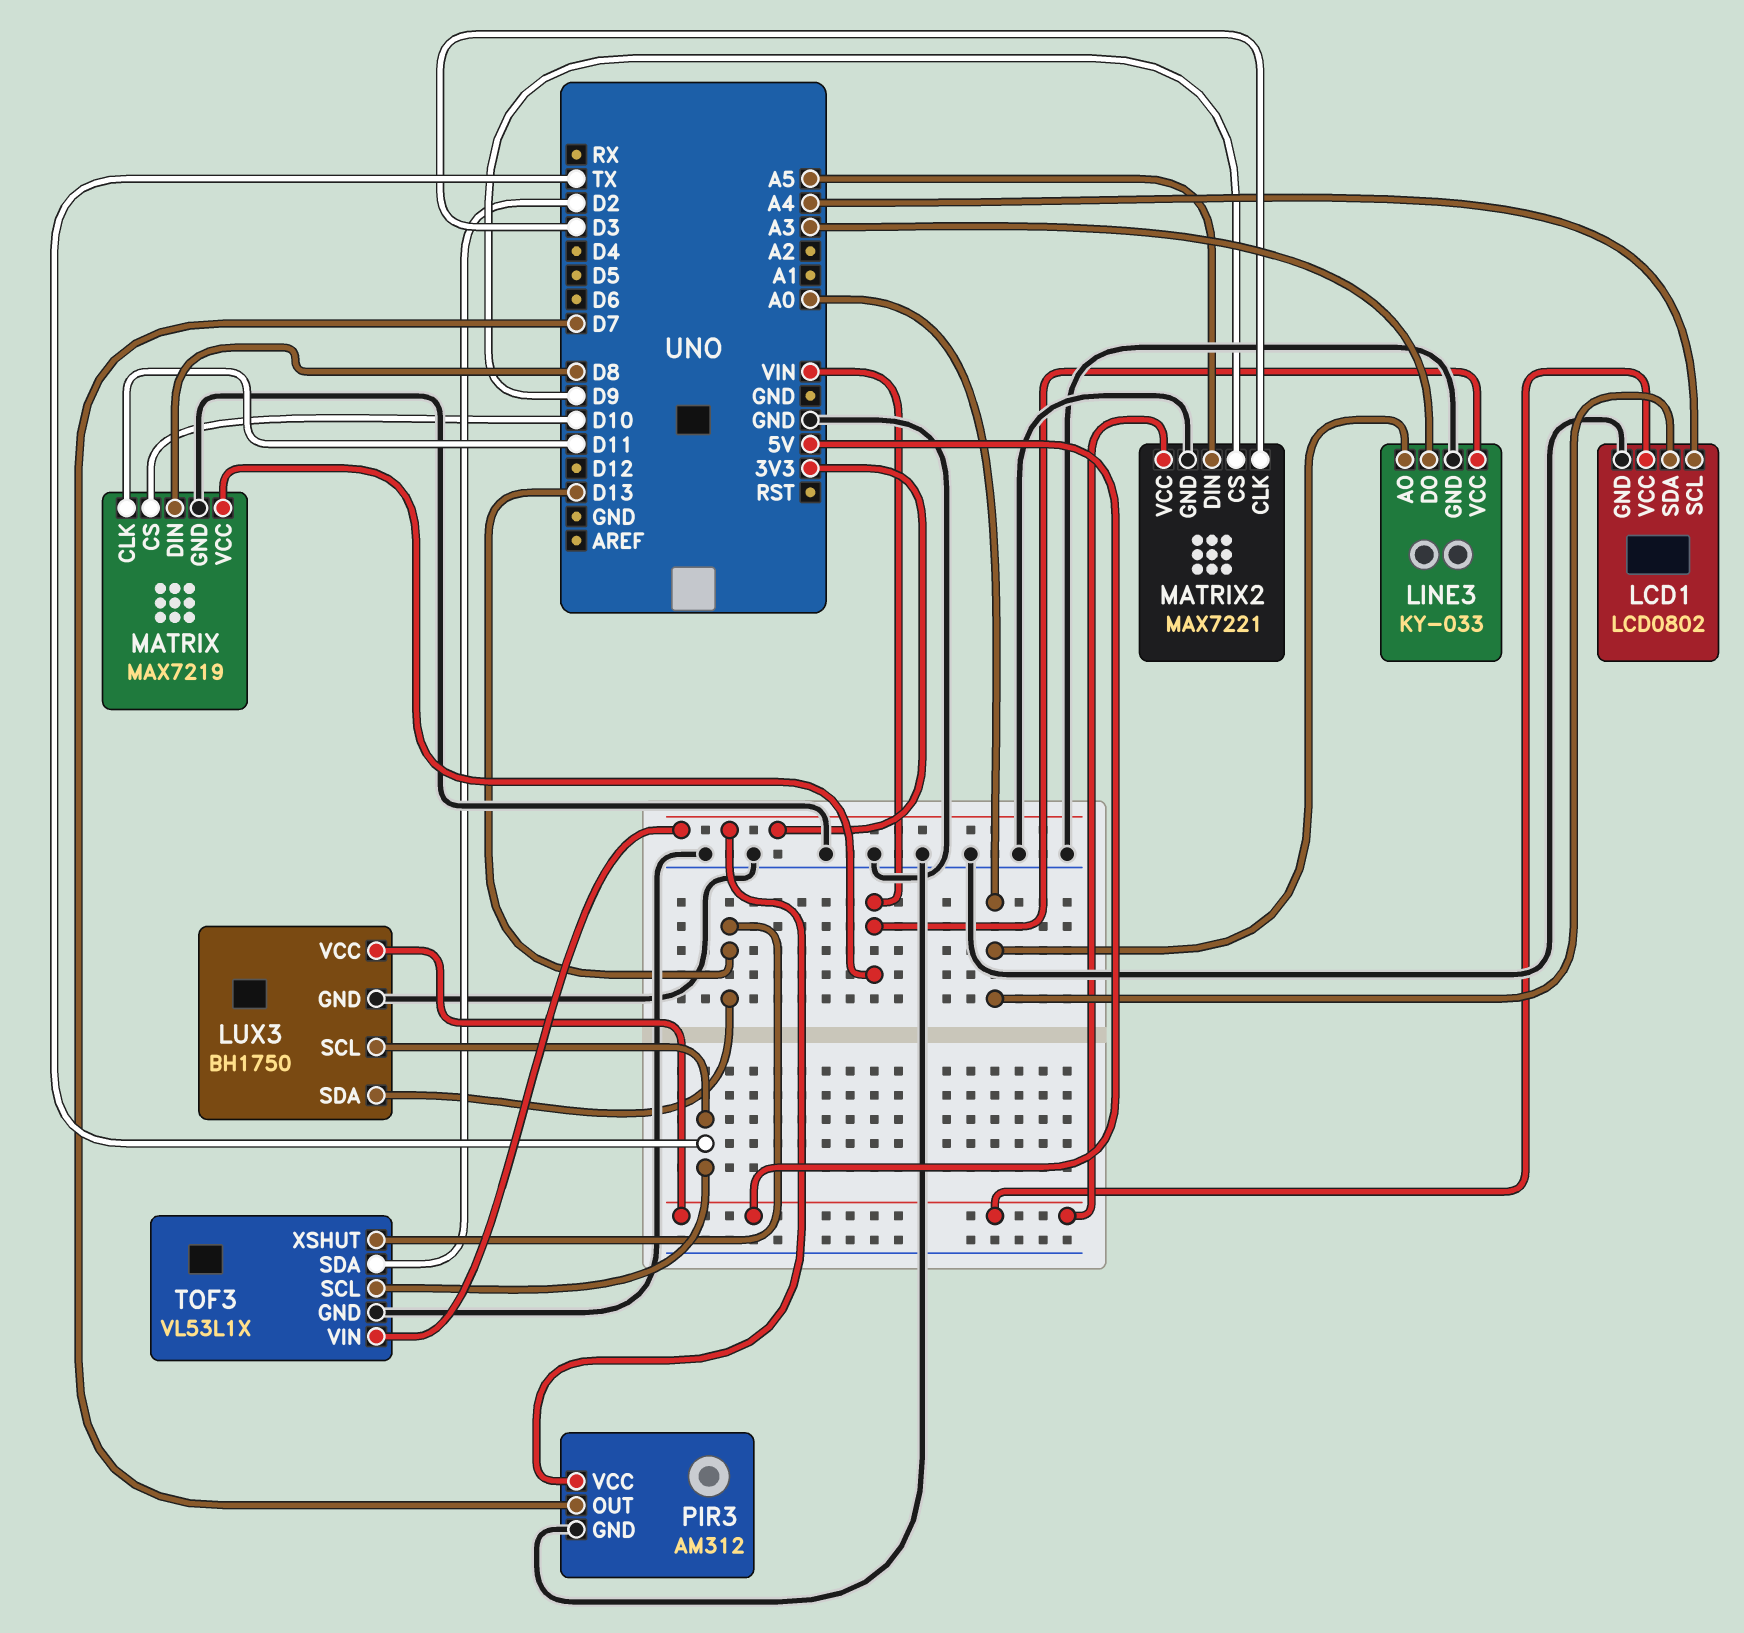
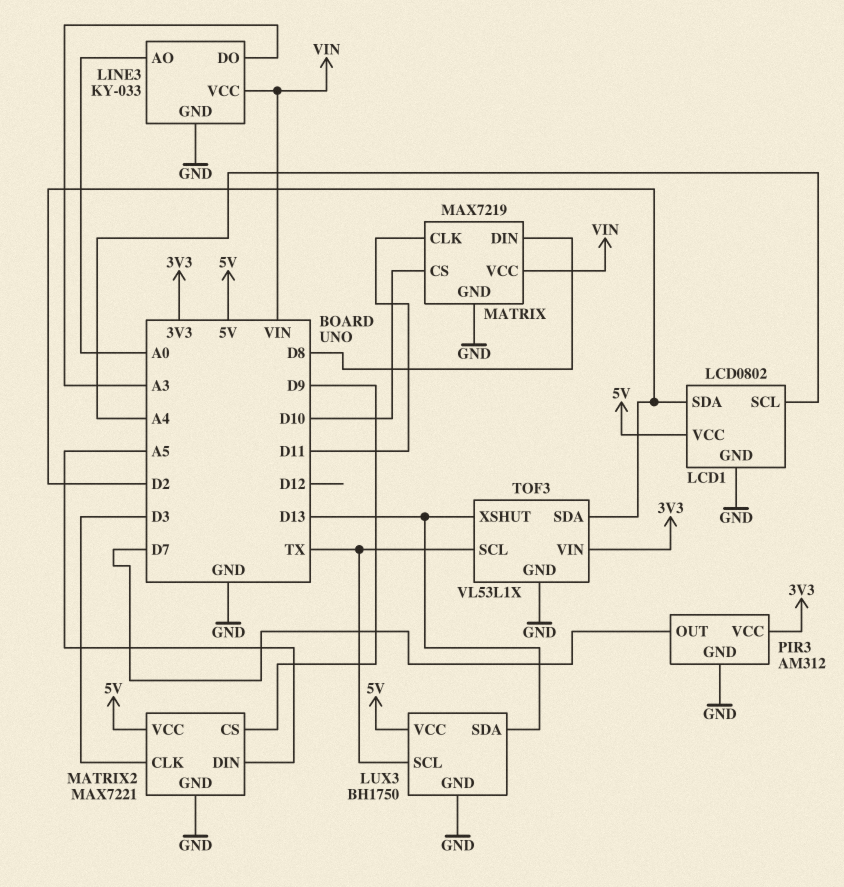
LCD1 pin SDA: A0 -> D2

